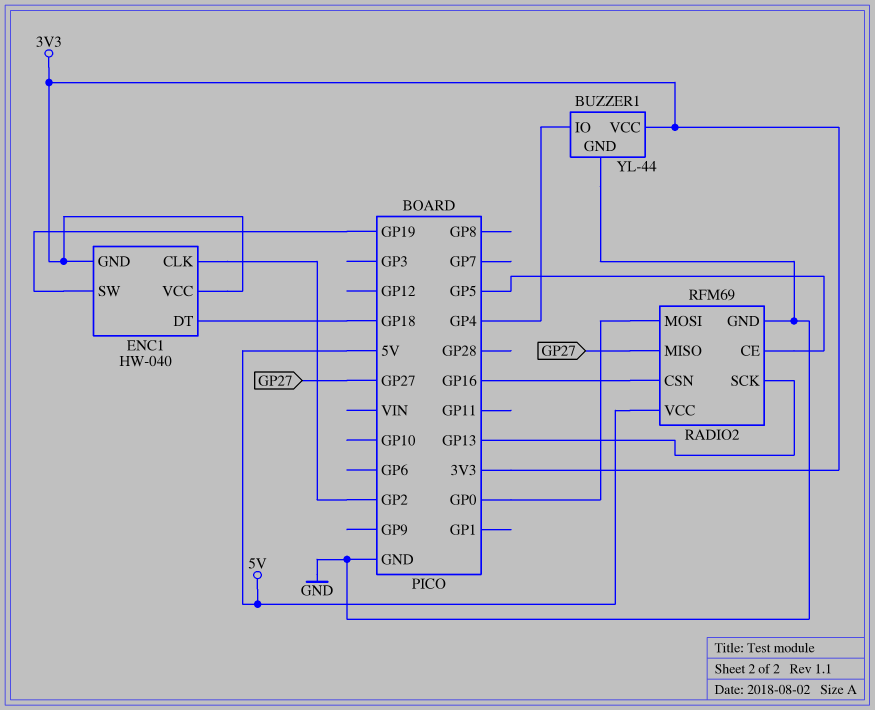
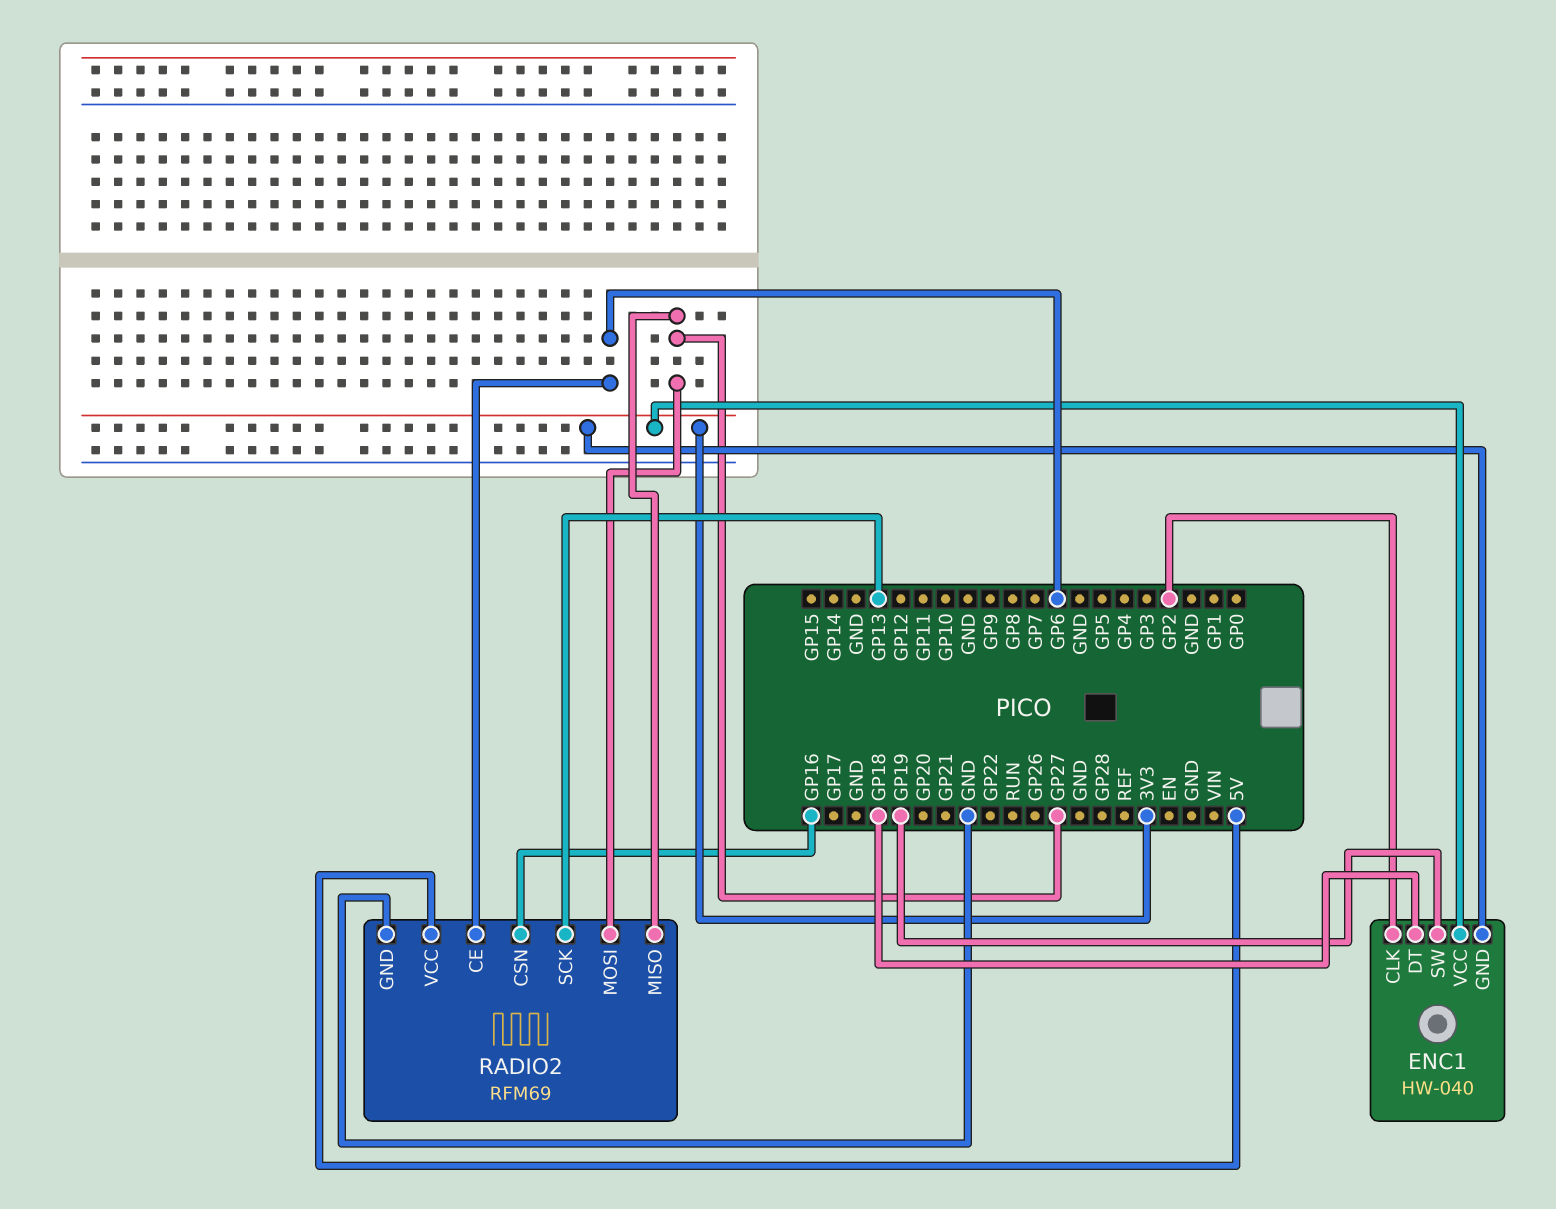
BUZZER1: YL-44 -> none
BUZZER1 pin GND: GND -> none
BUZZER1 pin IO: GP4 -> none
BUZZER1 pin VCC: 3V3 -> none
RADIO2 pin CE: GP5 -> GP6
RADIO2 pin MOSI: GP0 -> GP27

